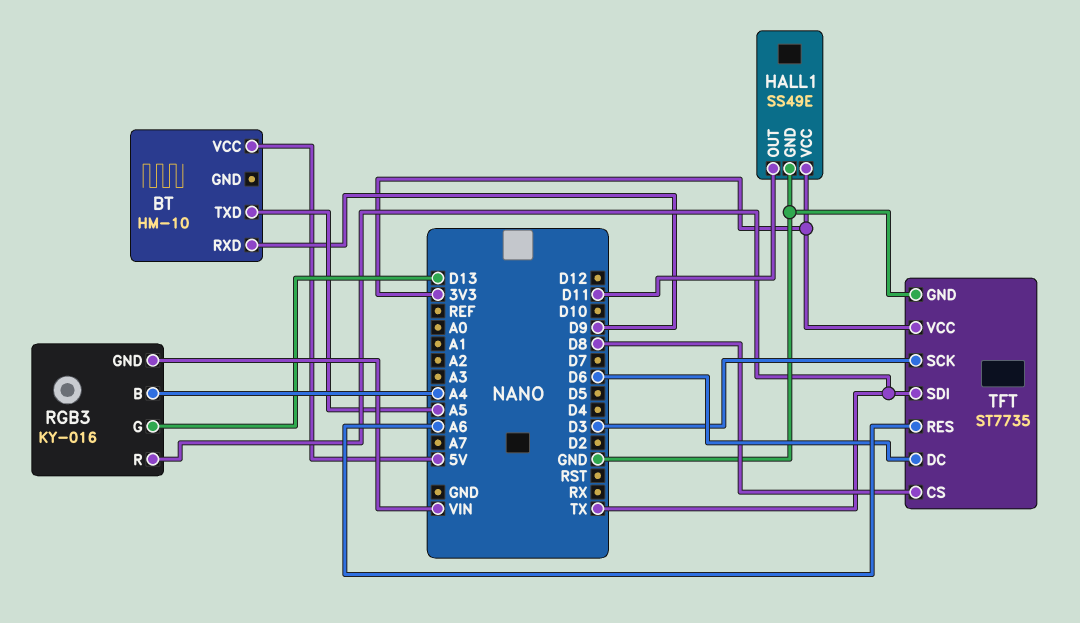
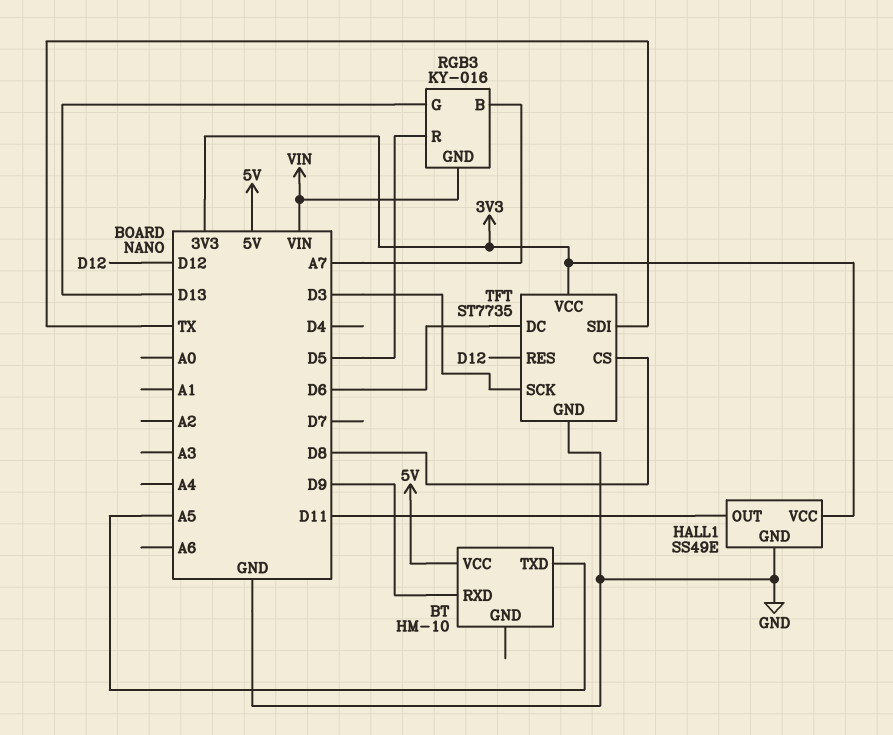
RGB3 pin B: A4 -> A7
RGB3 pin R: TX -> D5
TFT pin RES: A6 -> D12

